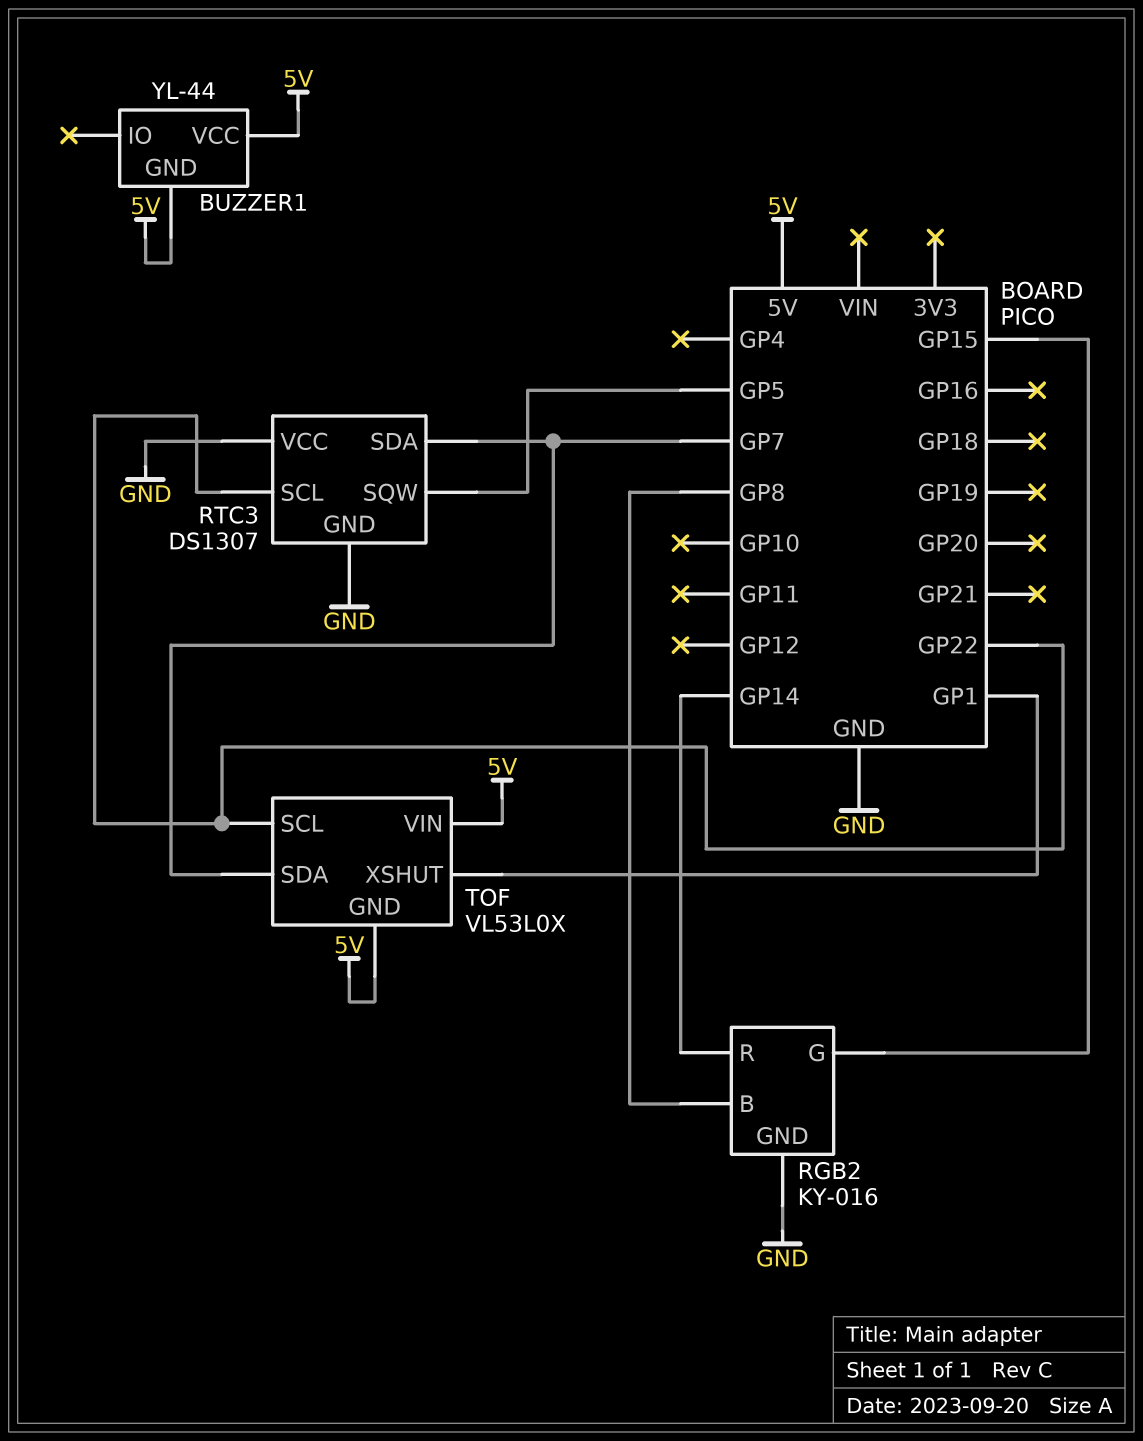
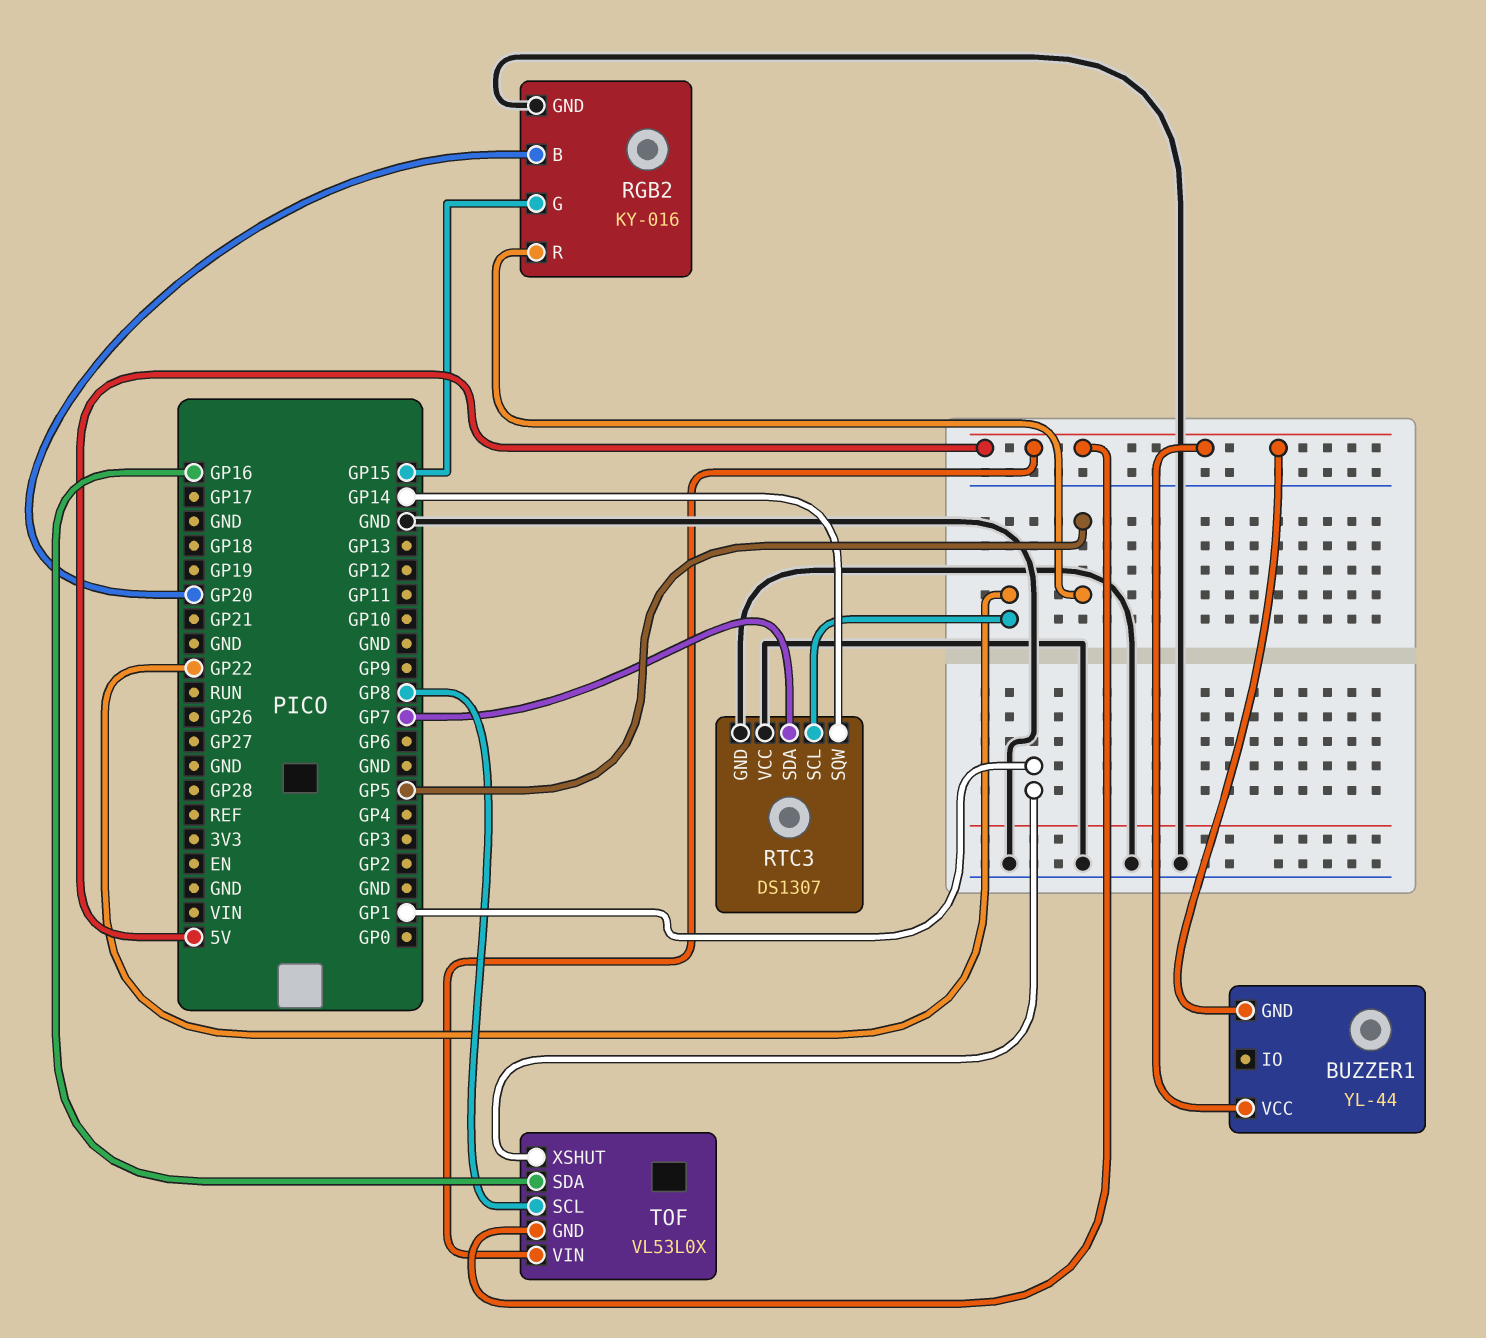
RGB2 pin B: GP8 -> GP20
RGB2 pin R: GP14 -> GP5
RTC3 pin SQW: GP5 -> GP14
TOF pin SCL: GP22 -> GP8
TOF pin SDA: GP7 -> GP16

